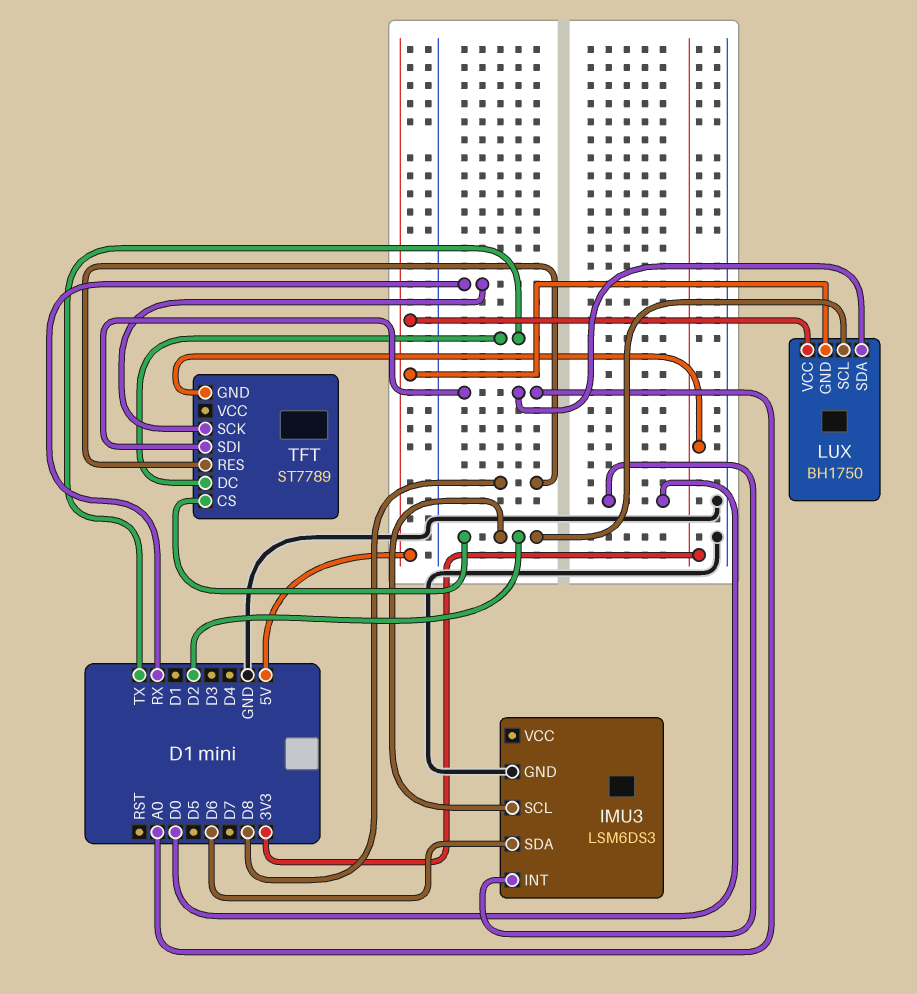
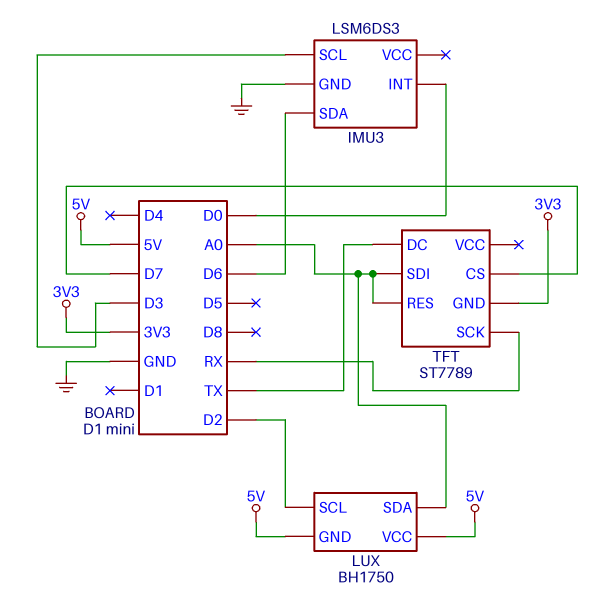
IMU3 pin SCL: D2 -> D3
TFT pin CS: D2 -> D7
TFT pin RES: D8 -> A0

